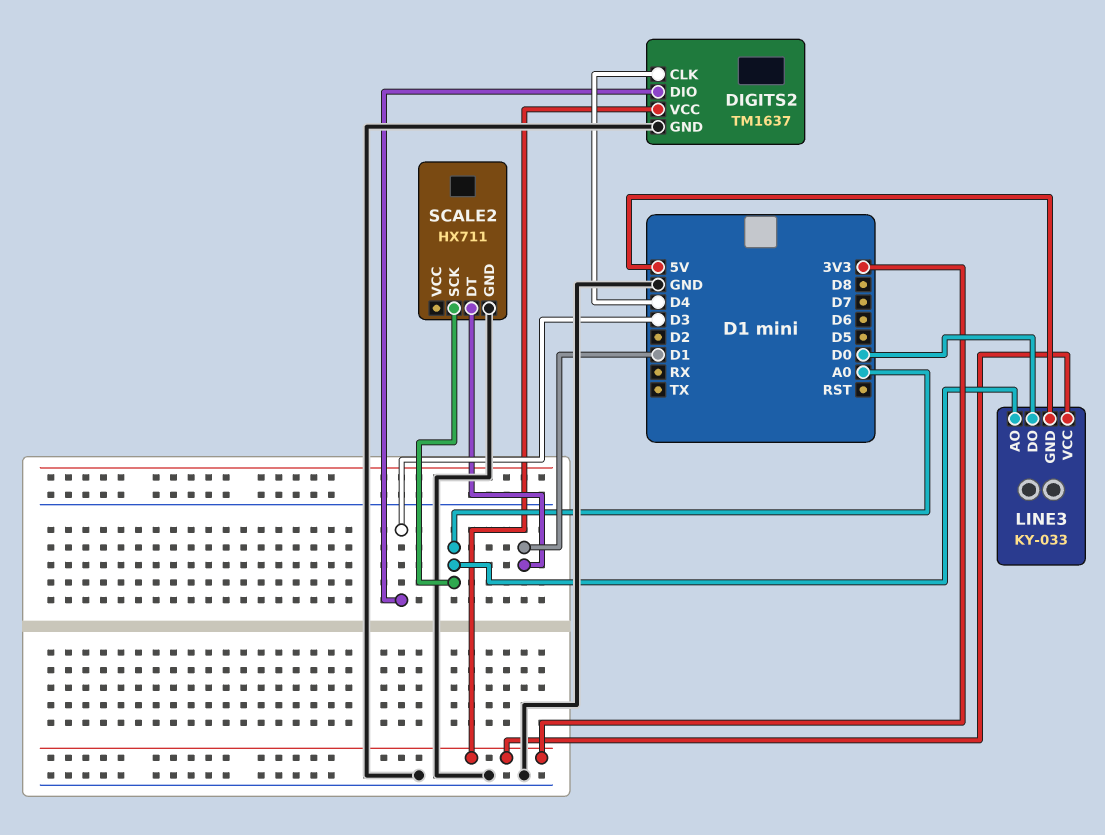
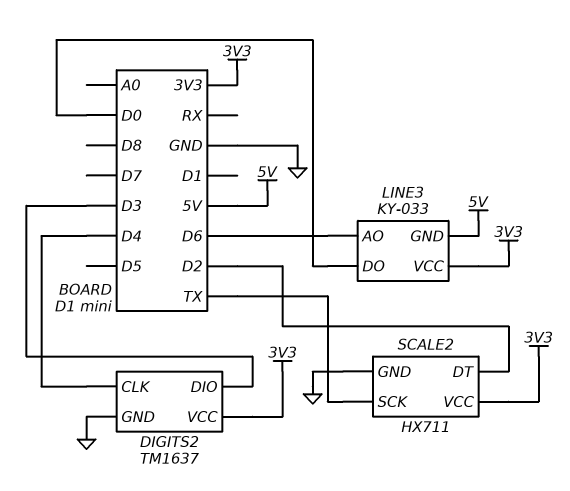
LINE3 pin AO: A0 -> D6
SCALE2 pin DT: D1 -> D2
SCALE2 pin SCK: A0 -> TX
SCALE2 pin VCC: none -> 3V3

